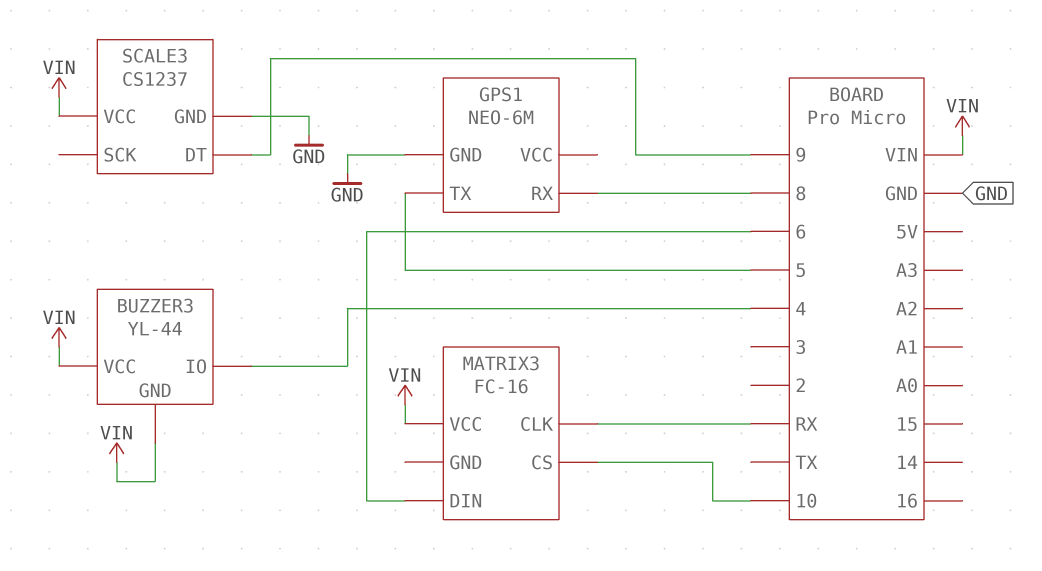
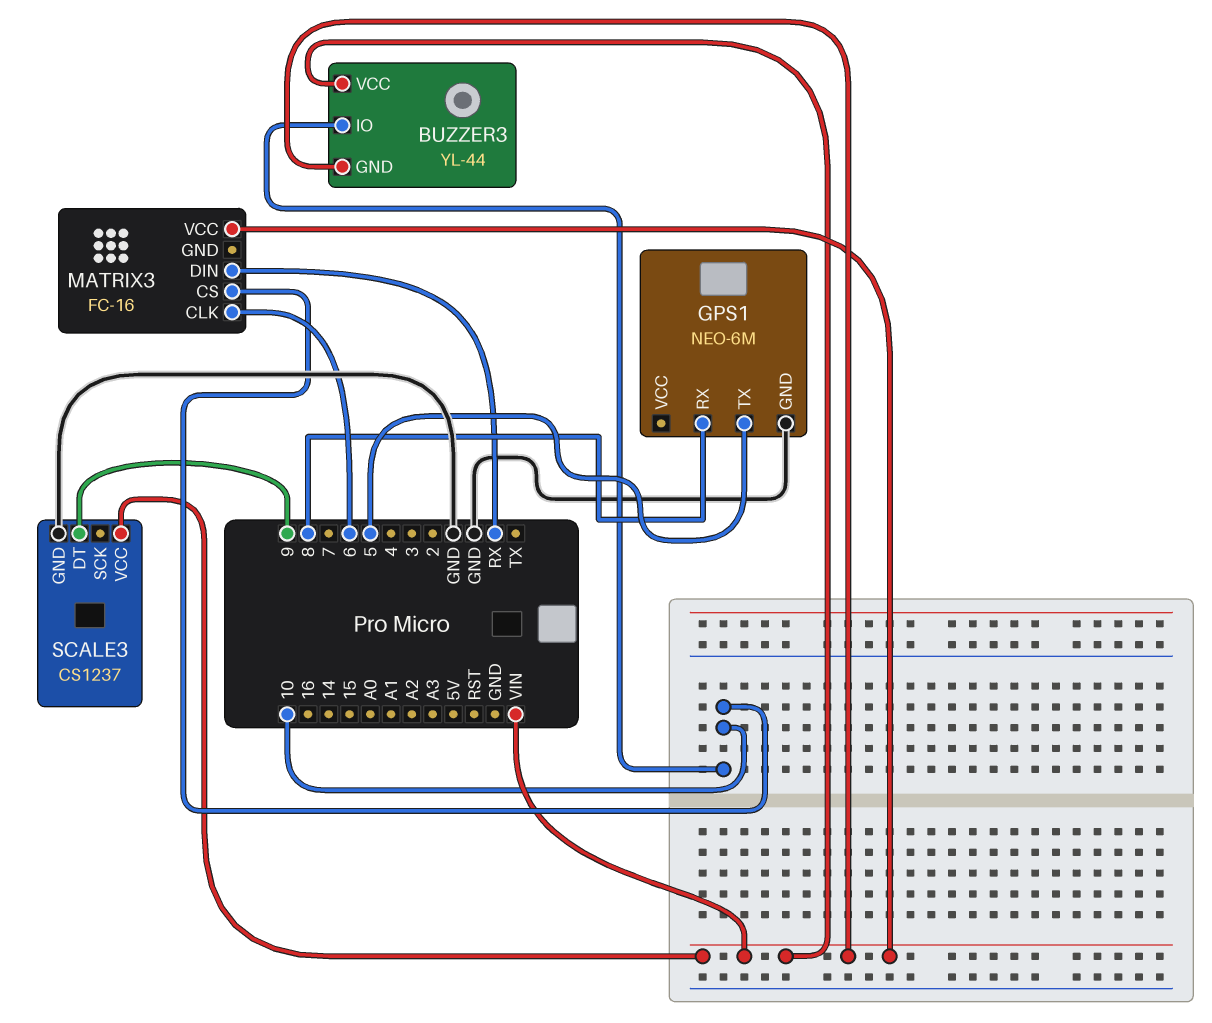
BUZZER3 pin IO: 4 -> 10
MATRIX3 pin CLK: RX -> 6
MATRIX3 pin DIN: 6 -> RX

